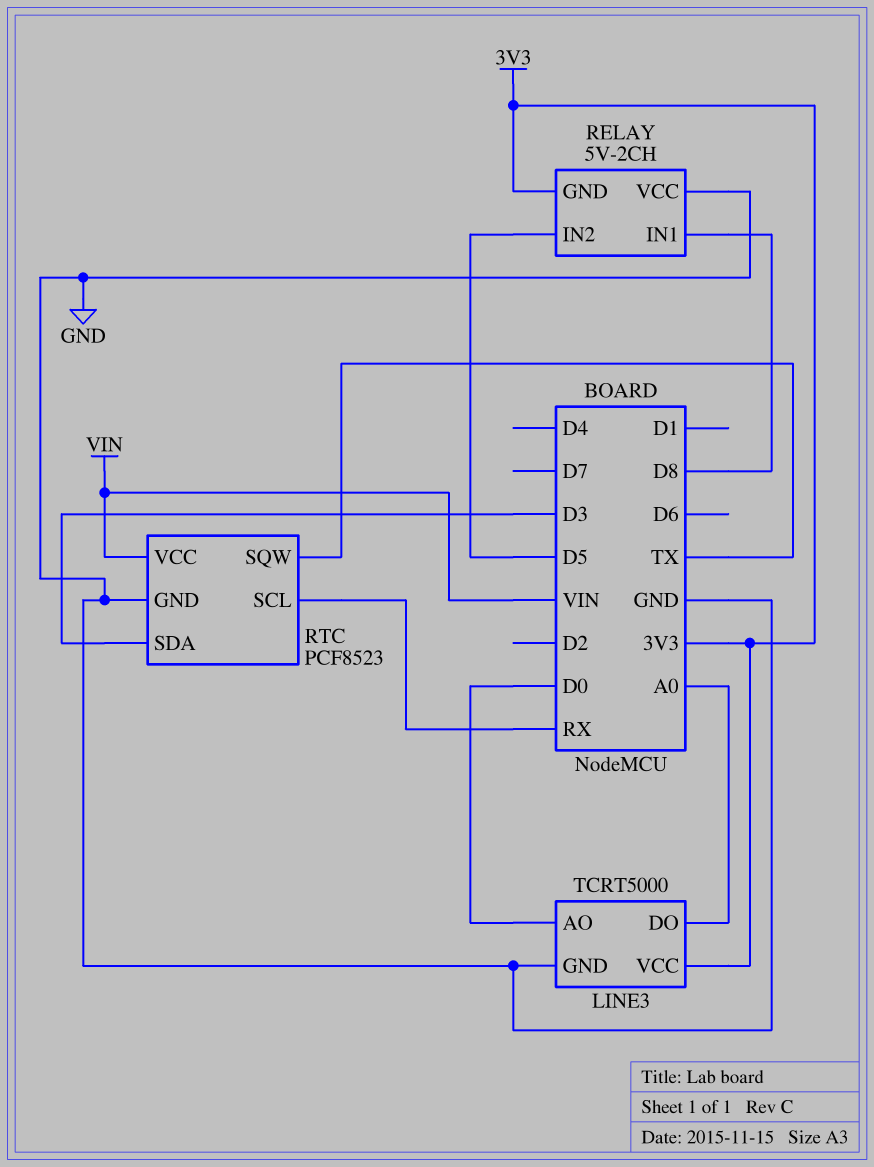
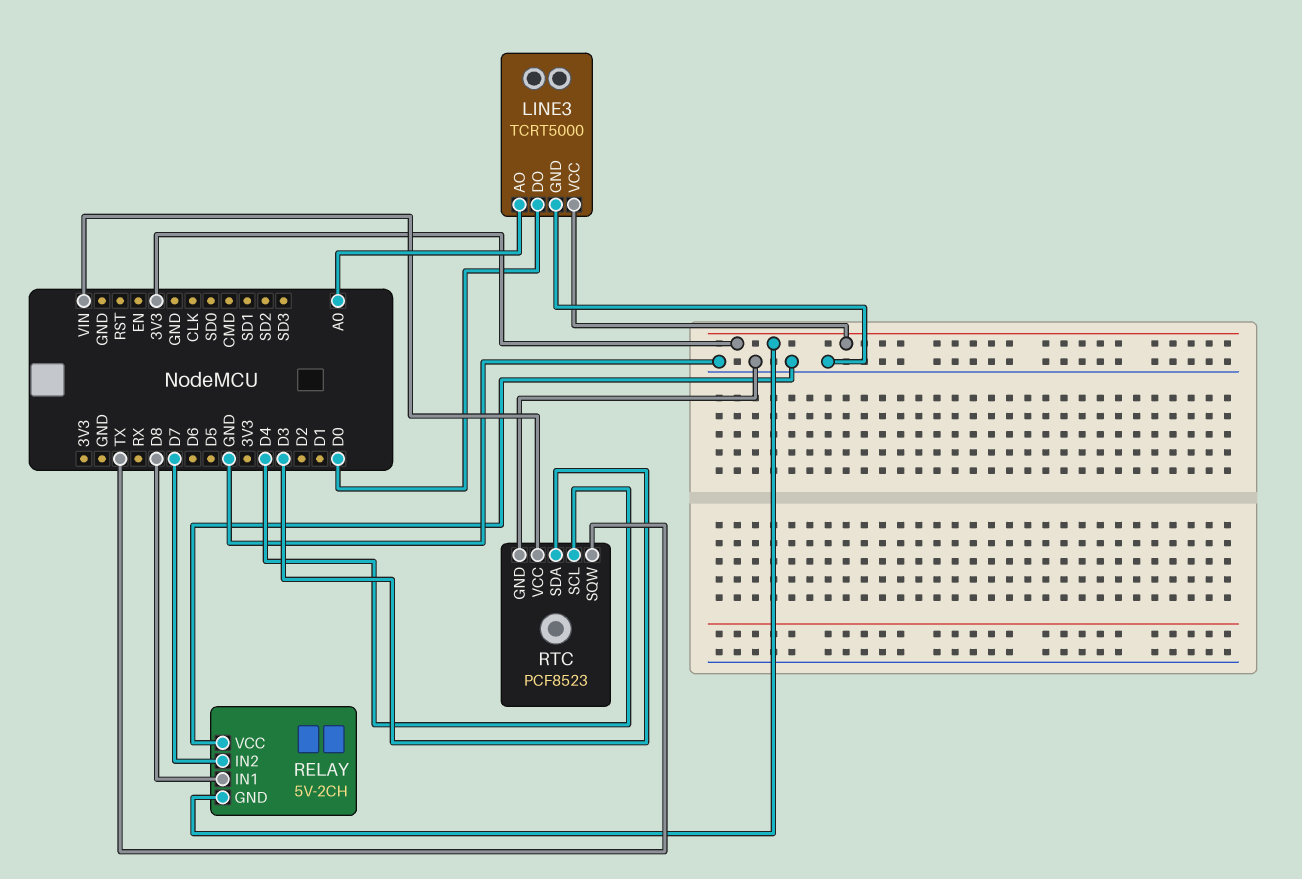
LINE3 pin AO: D0 -> A0
LINE3 pin DO: A0 -> D0
RELAY pin IN2: D5 -> D7
RTC pin SCL: RX -> D4

